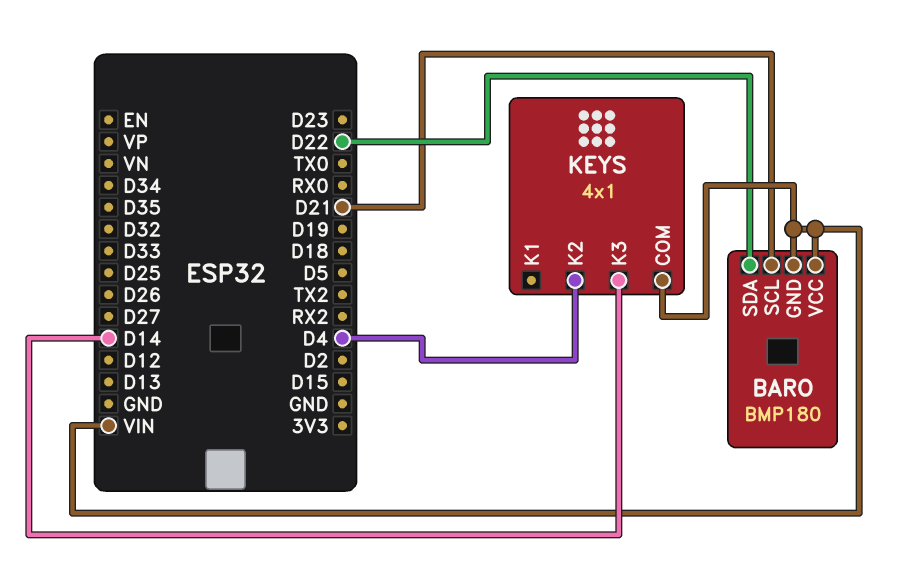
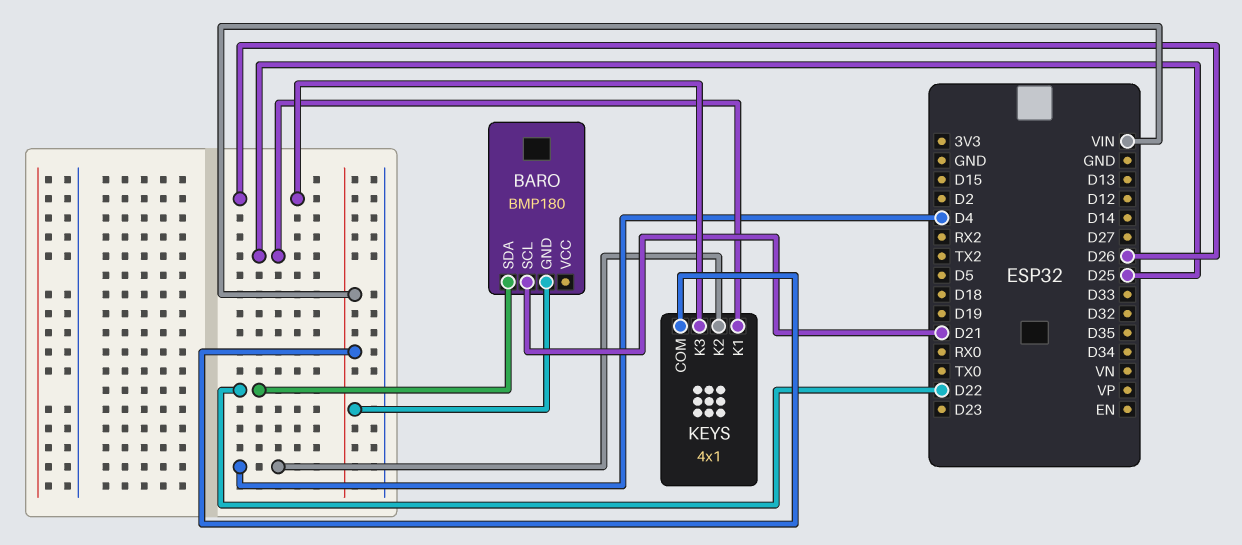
BARO pin VCC: VIN -> none
KEYS pin K1: none -> D25
KEYS pin K3: D14 -> D26

